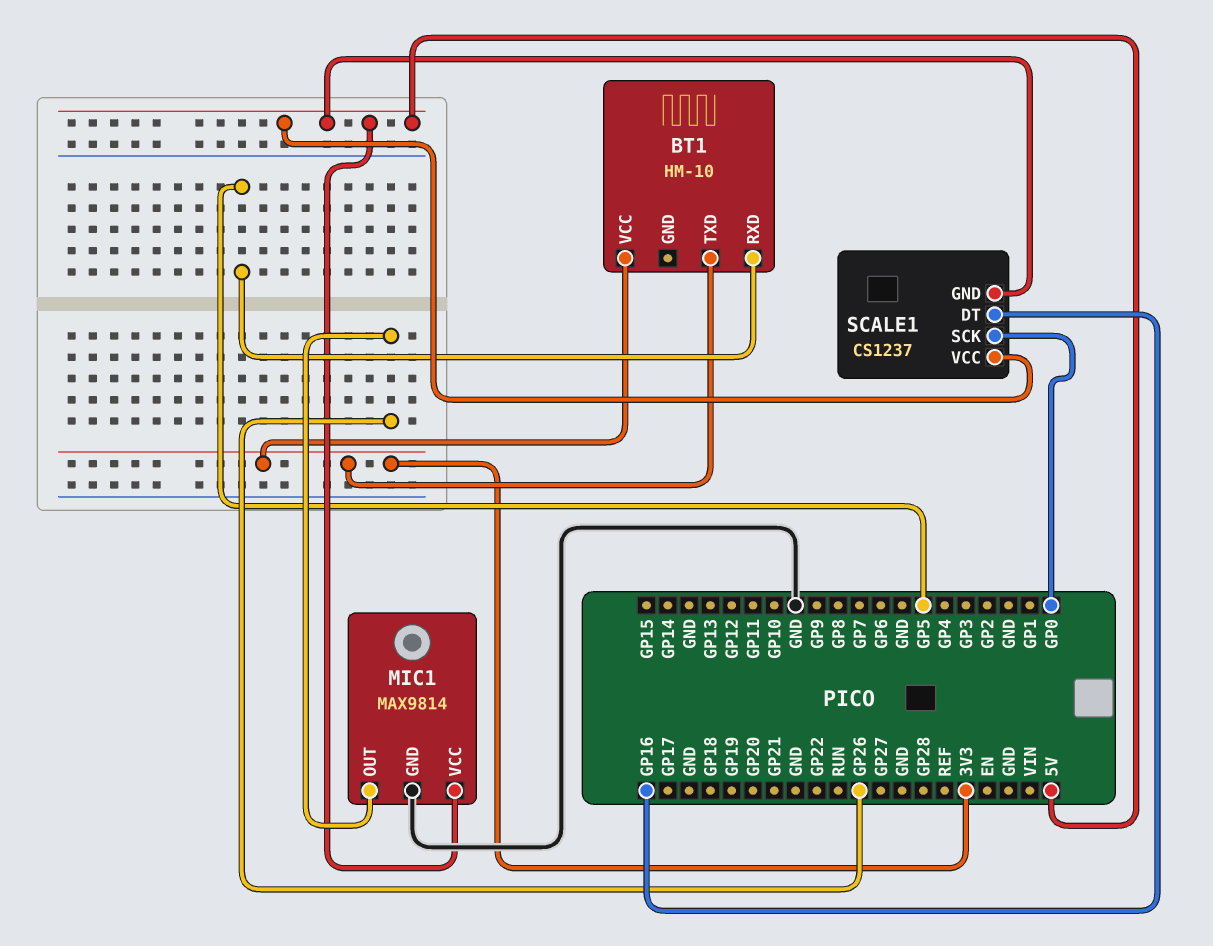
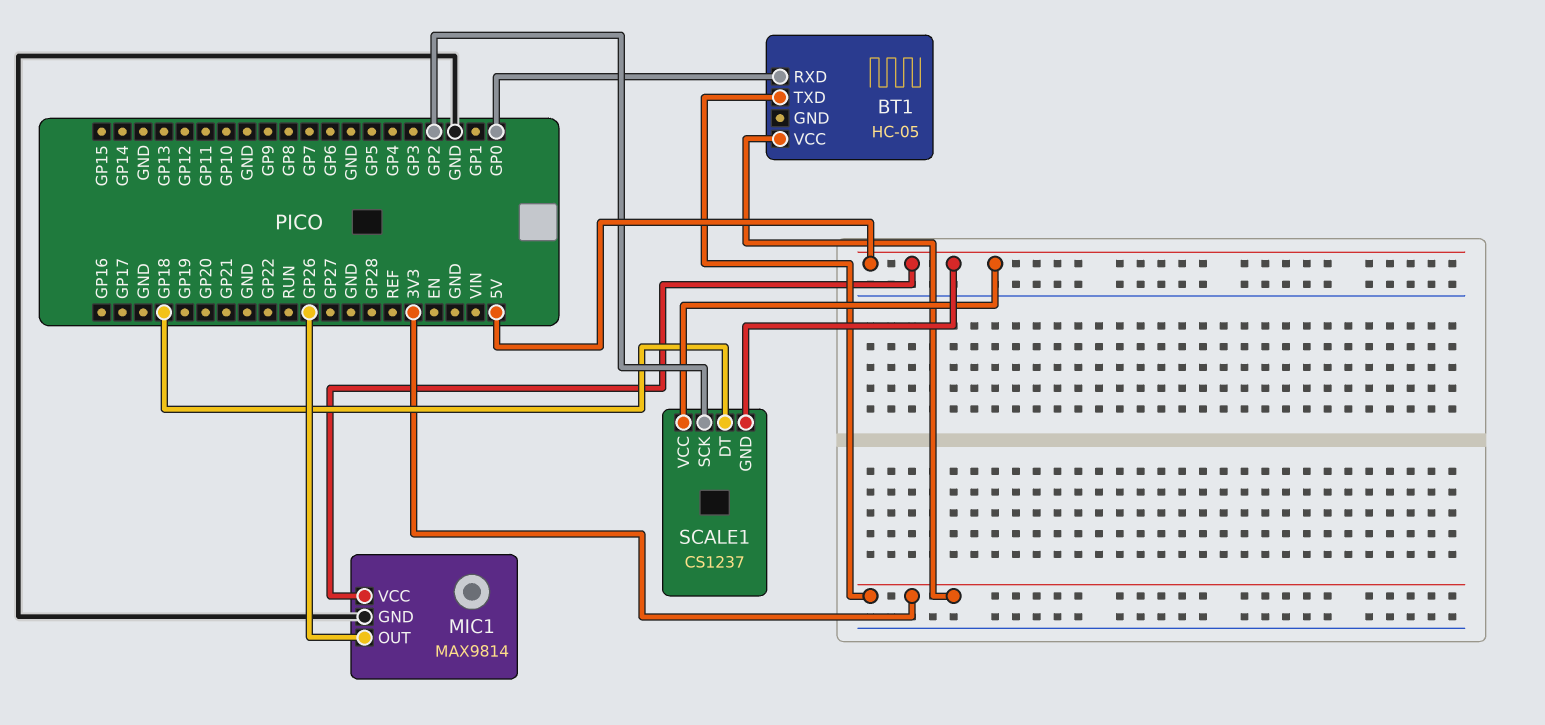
BT1: HM-10 -> HC-05
BT1 pin RXD: GP5 -> GP0
SCALE1 pin DT: GP16 -> GP18
SCALE1 pin SCK: GP0 -> GP2

